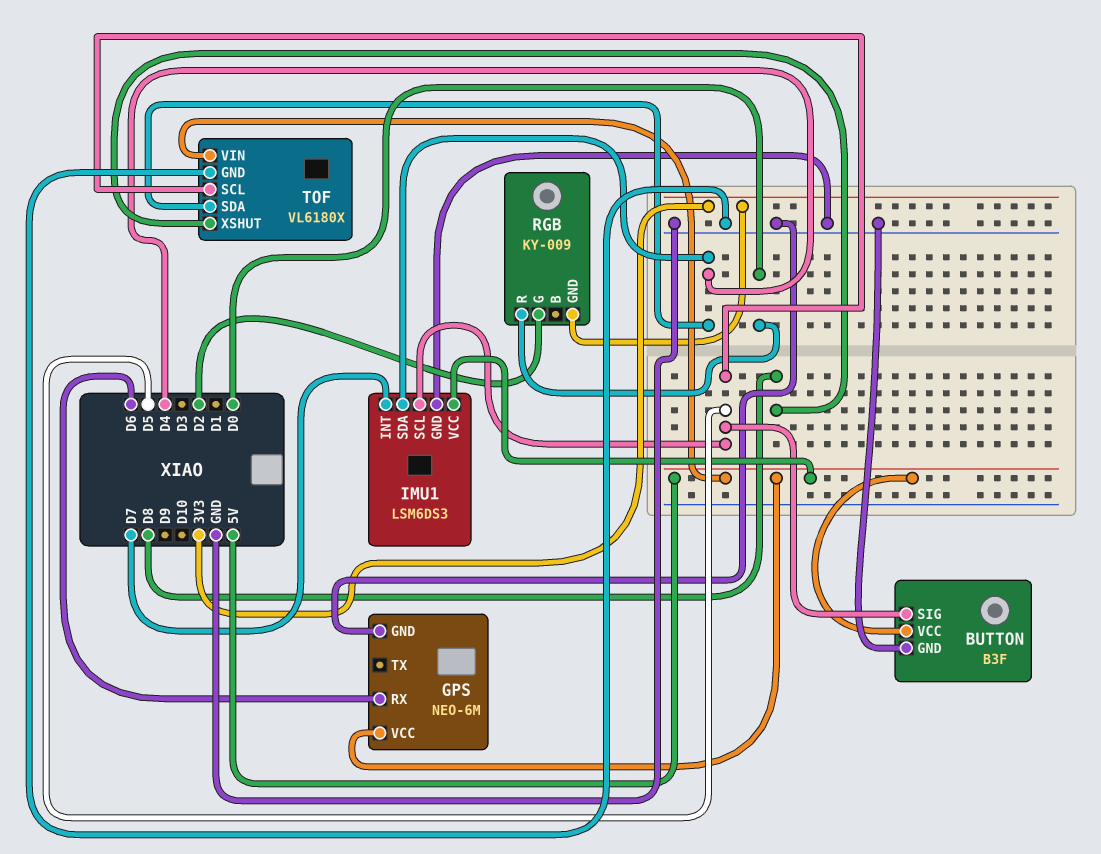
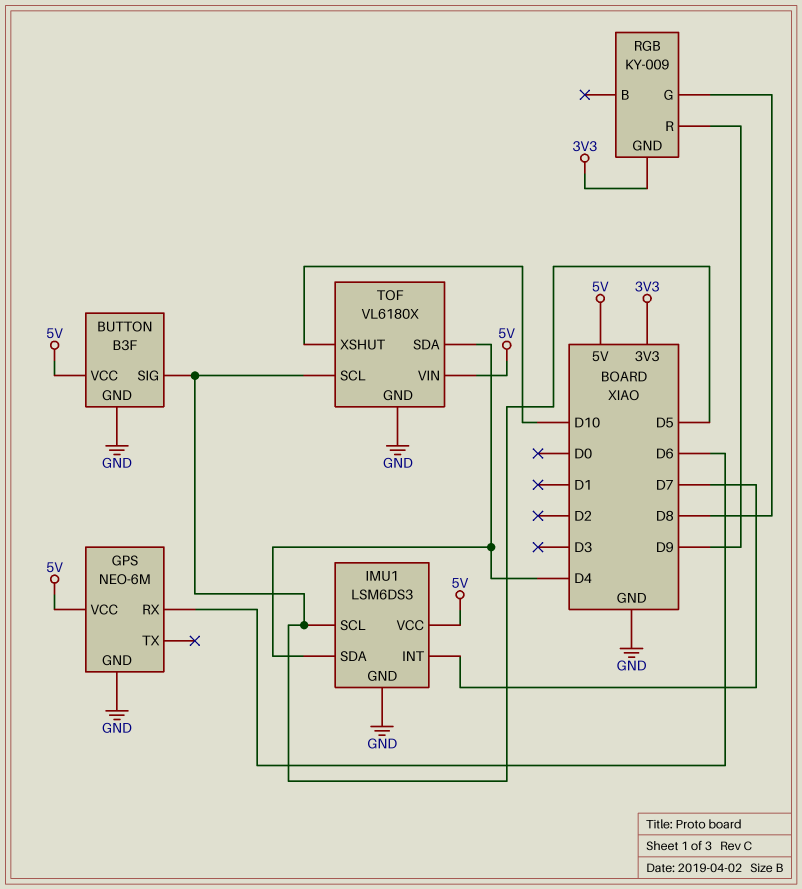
RGB pin G: D2 -> D8
RGB pin R: D0 -> D9
TOF pin XSHUT: D8 -> D10

